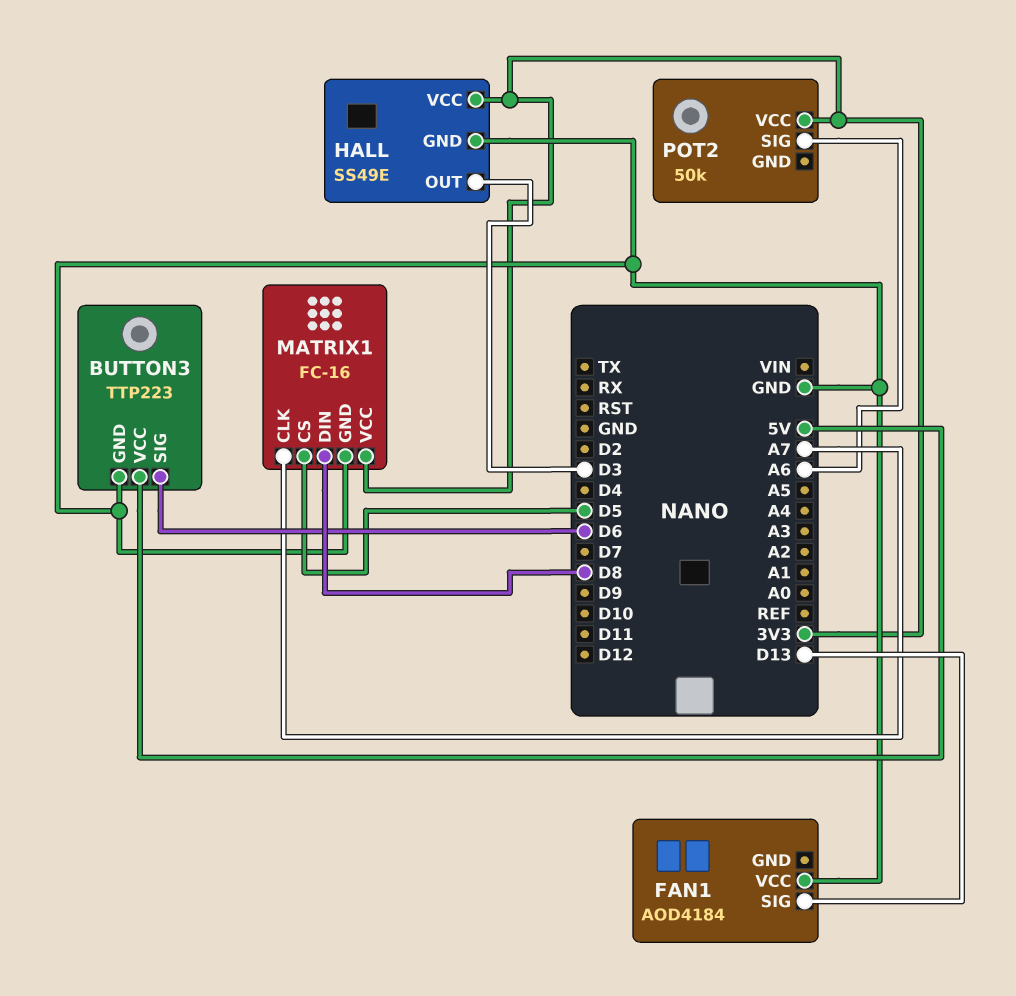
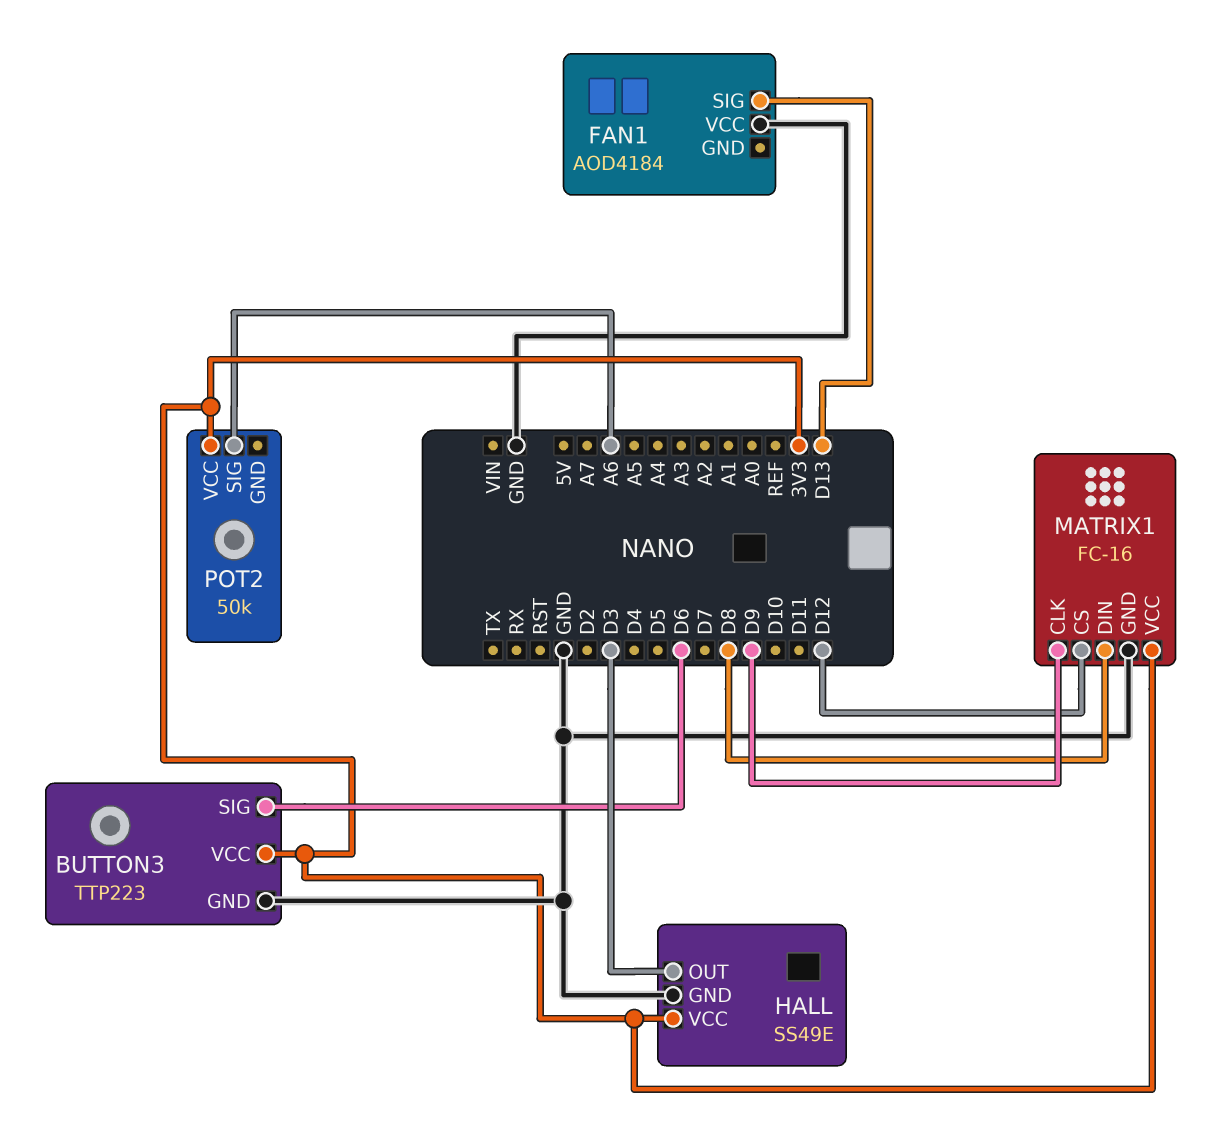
BUTTON3 pin VCC: 5V -> 3V3
MATRIX1 pin CLK: A7 -> D9
MATRIX1 pin CS: D5 -> D12

